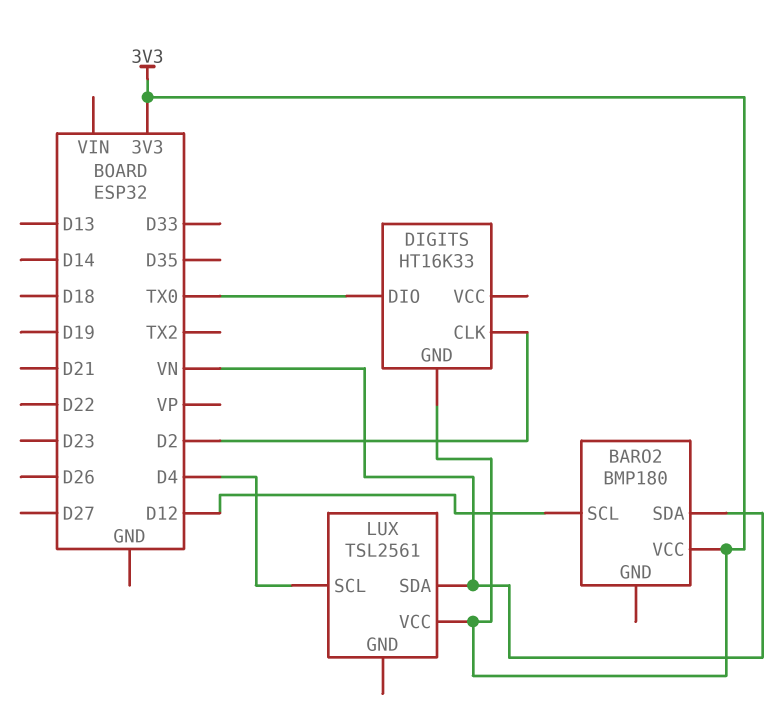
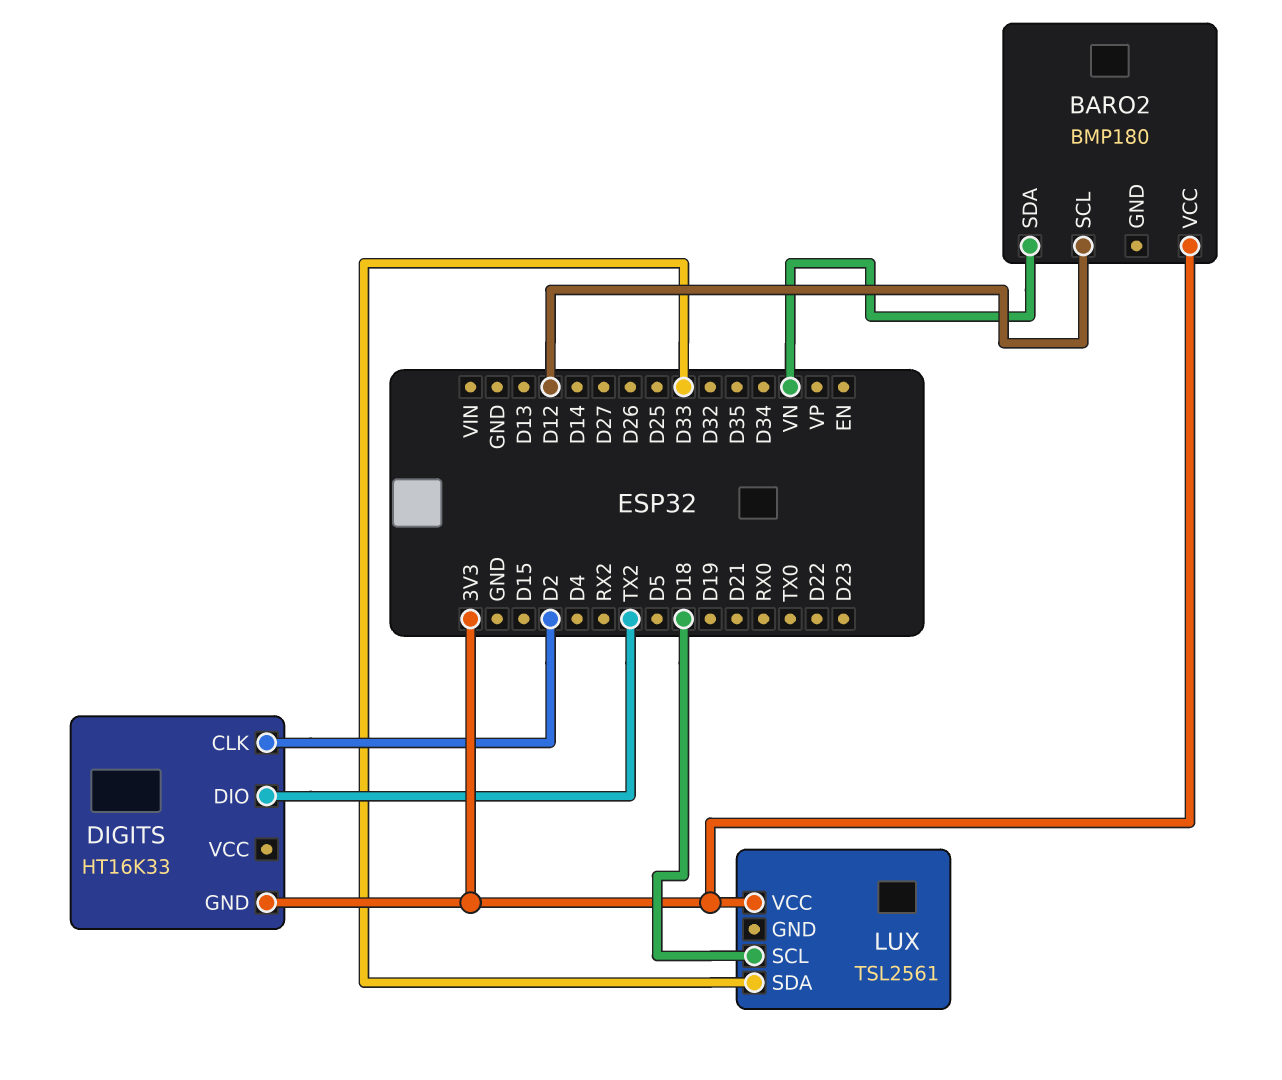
DIGITS pin DIO: TX0 -> TX2
LUX pin SCL: D4 -> D18
LUX pin SDA: VN -> D33

